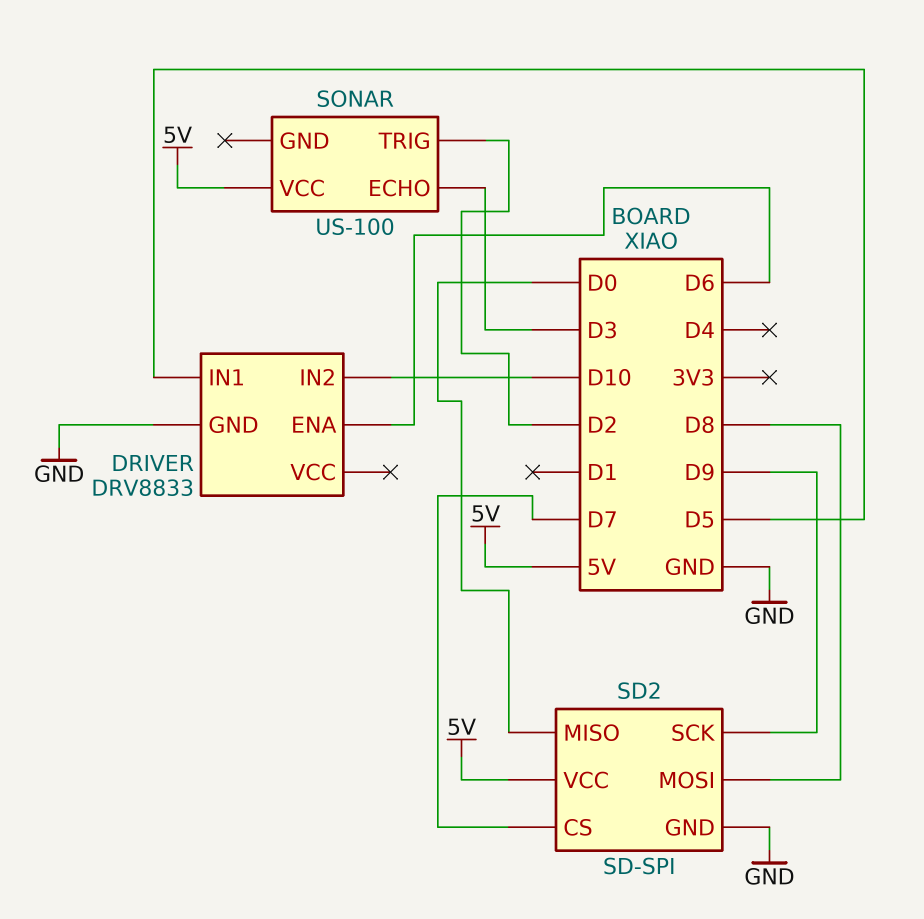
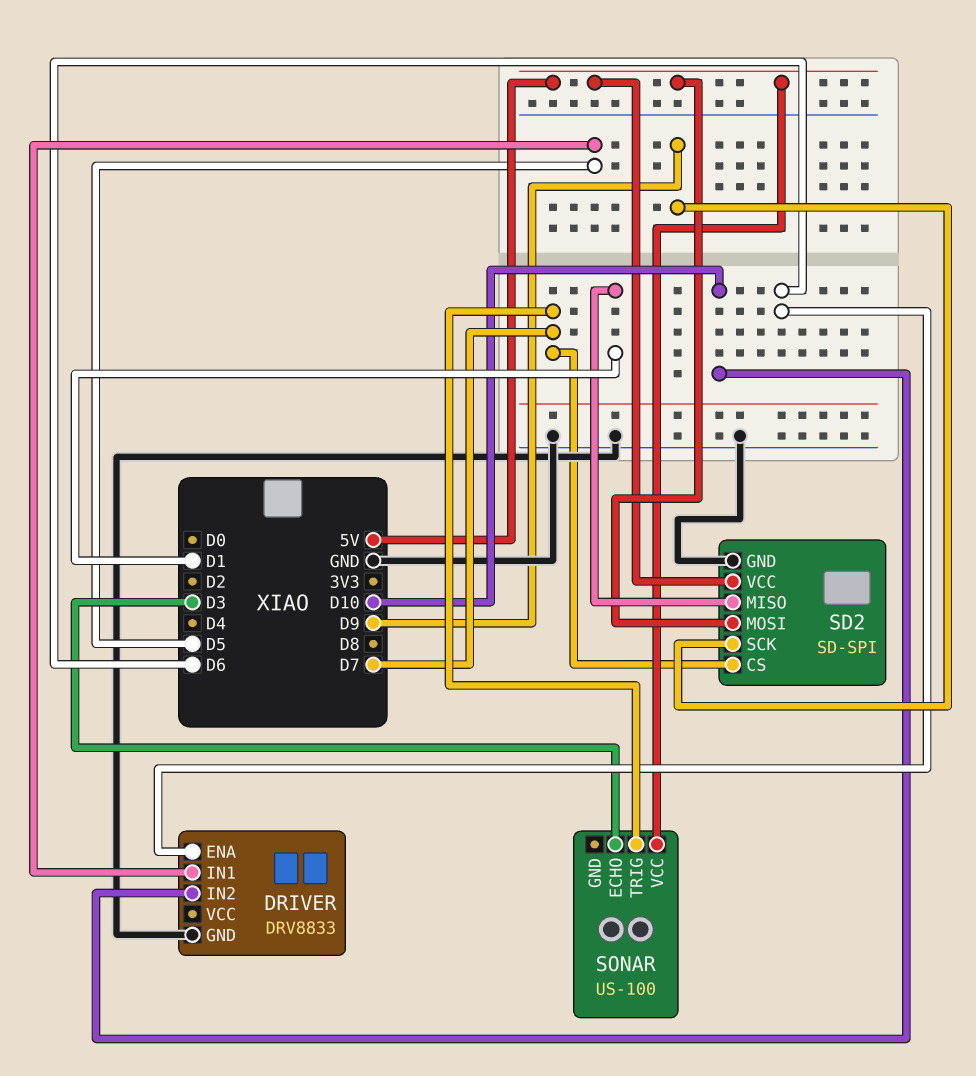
SD2 pin MISO: D0 -> D1
SD2 pin MOSI: D8 -> 5V
SONAR pin TRIG: D2 -> D7

